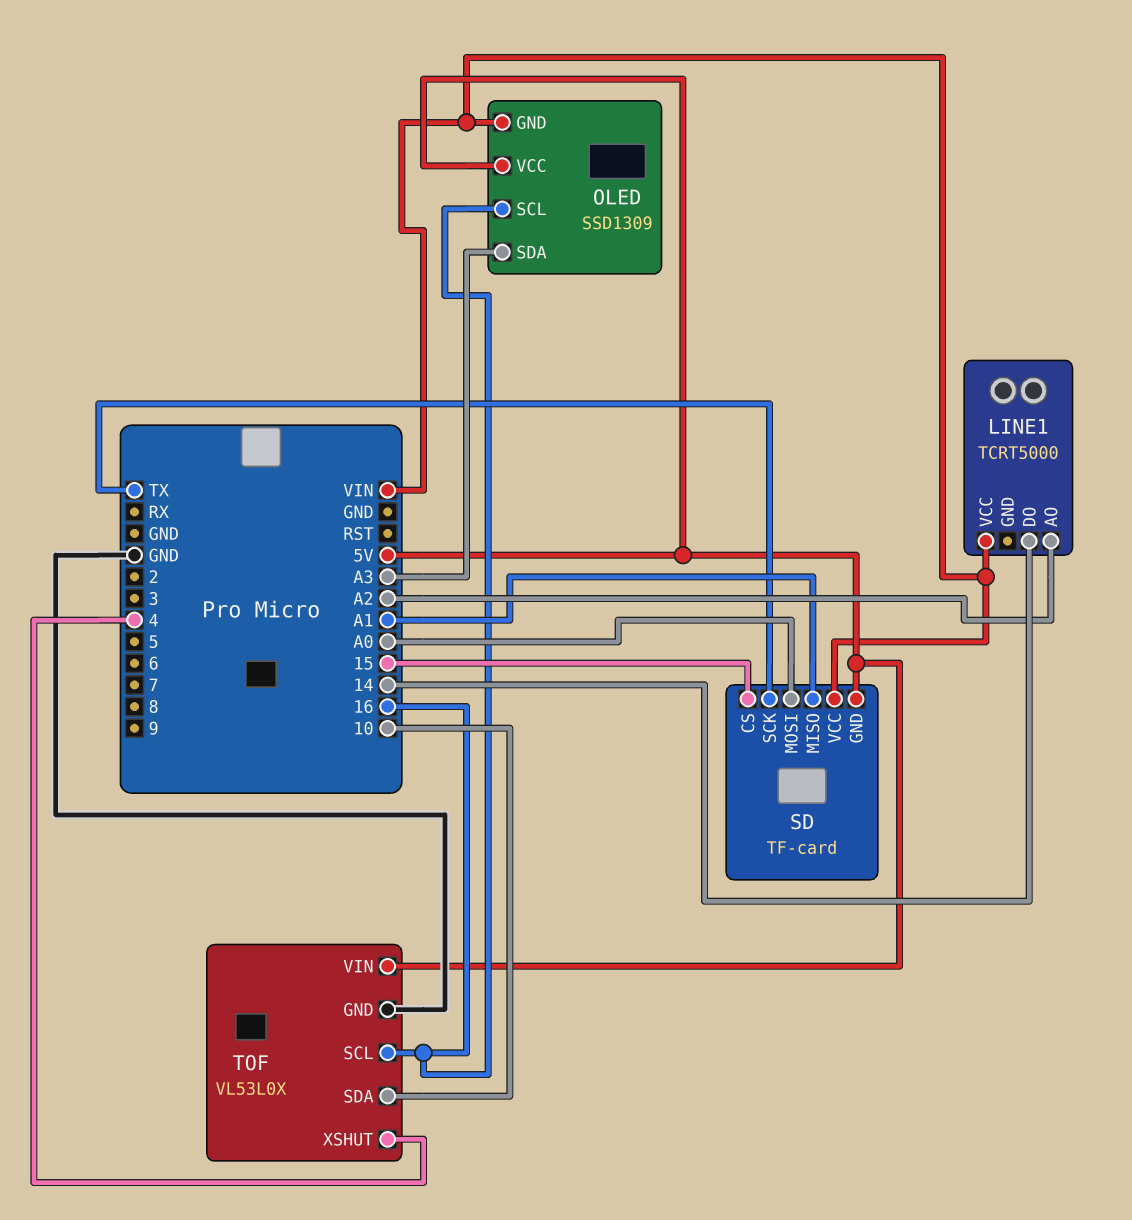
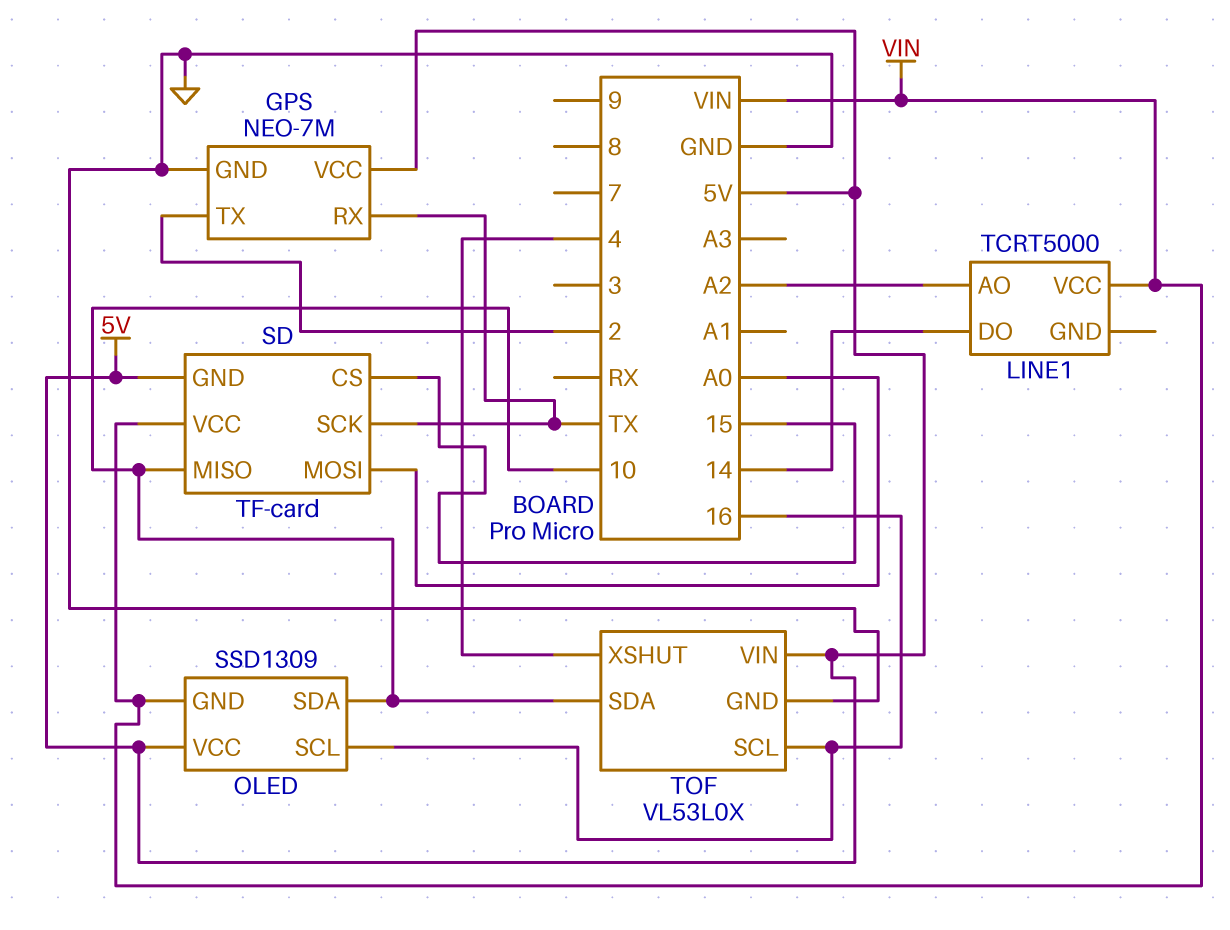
GPS: none -> NEO-7M
GPS pin GND: none -> GND
GPS pin RX: none -> TX
GPS pin TX: none -> 2
GPS pin VCC: none -> 5V
OLED pin SDA: A3 -> 10
SD pin MISO: A1 -> 10

